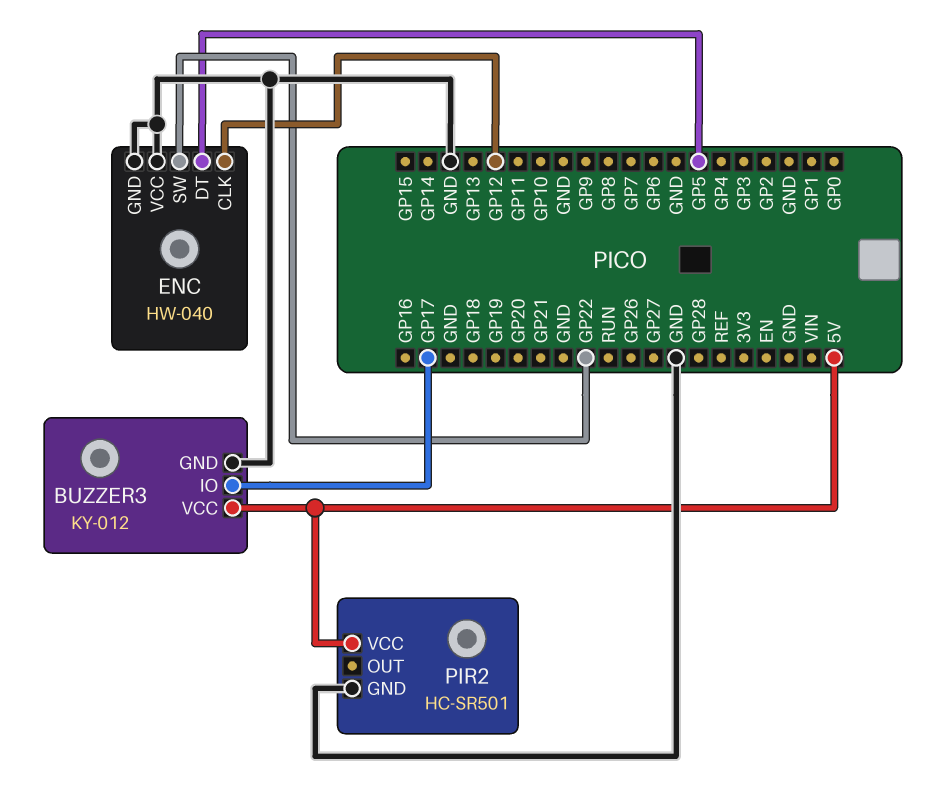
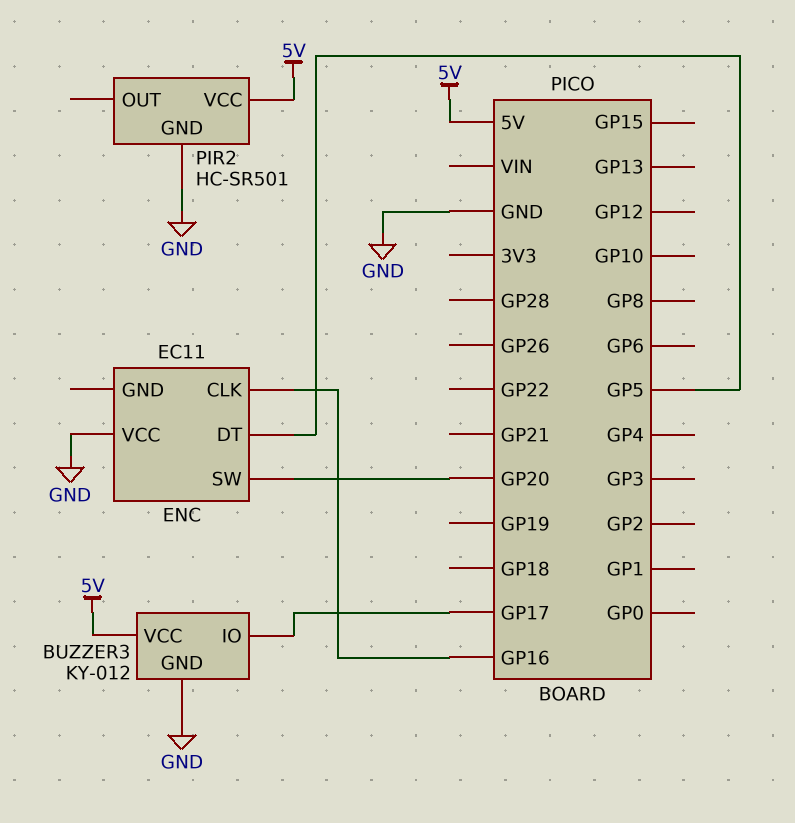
ENC: HW-040 -> EC11
ENC pin CLK: GP12 -> GP16
ENC pin GND: GND -> none
ENC pin SW: GP22 -> GP20

